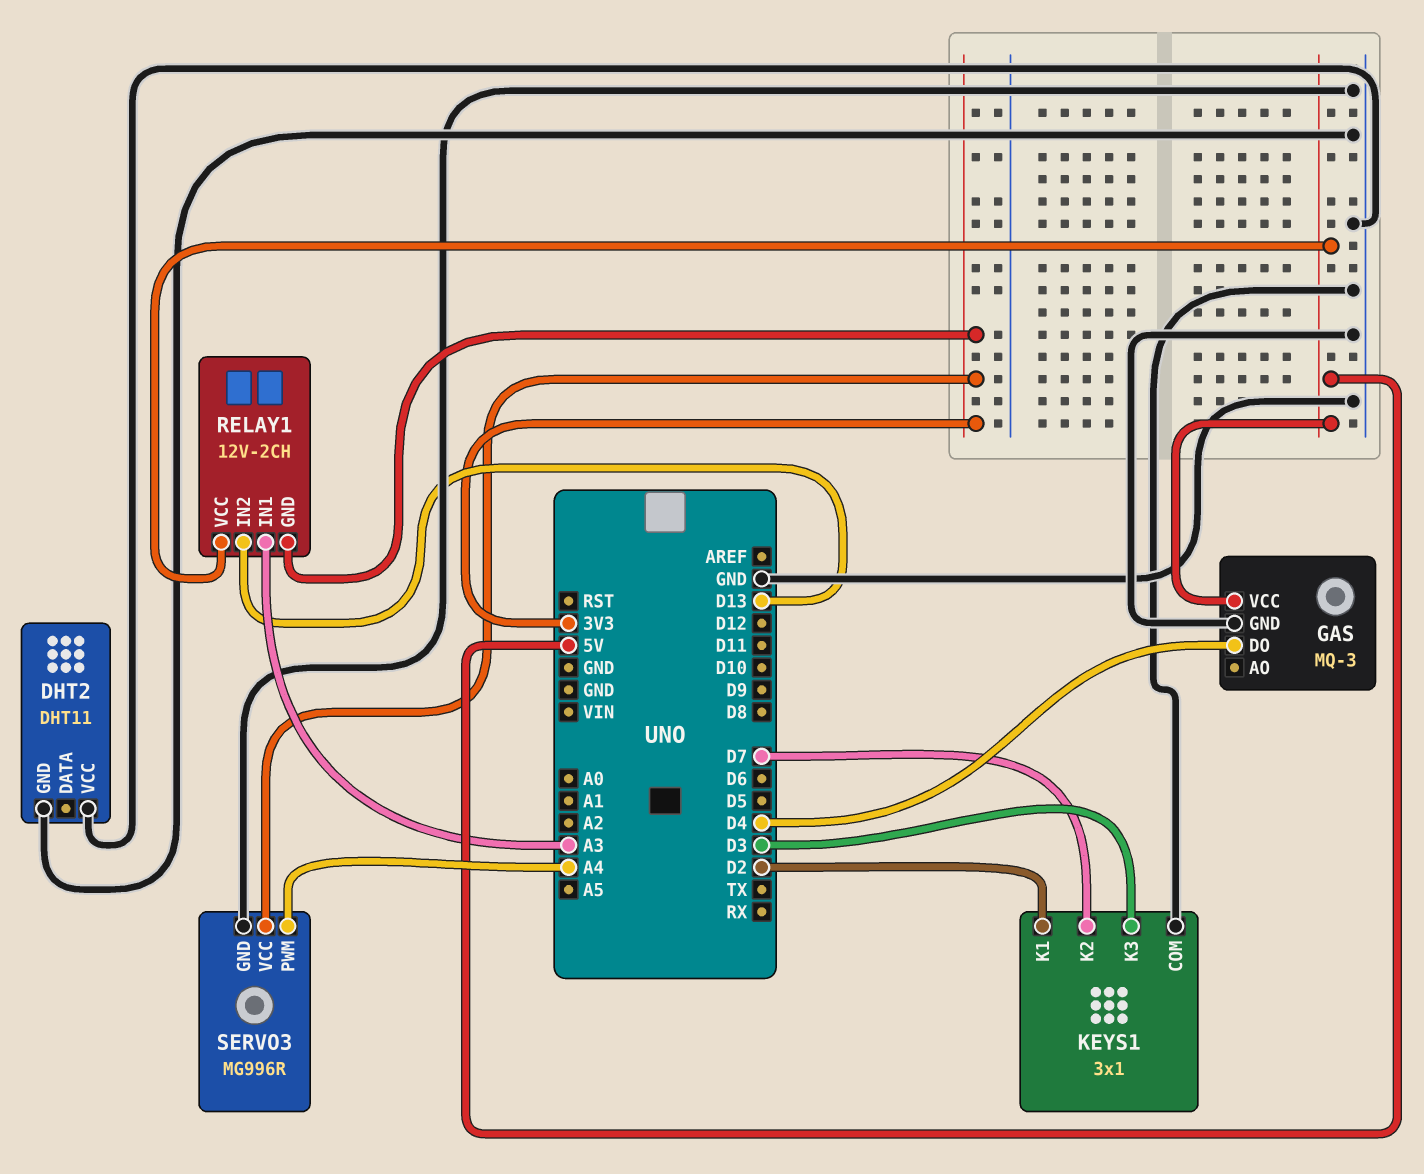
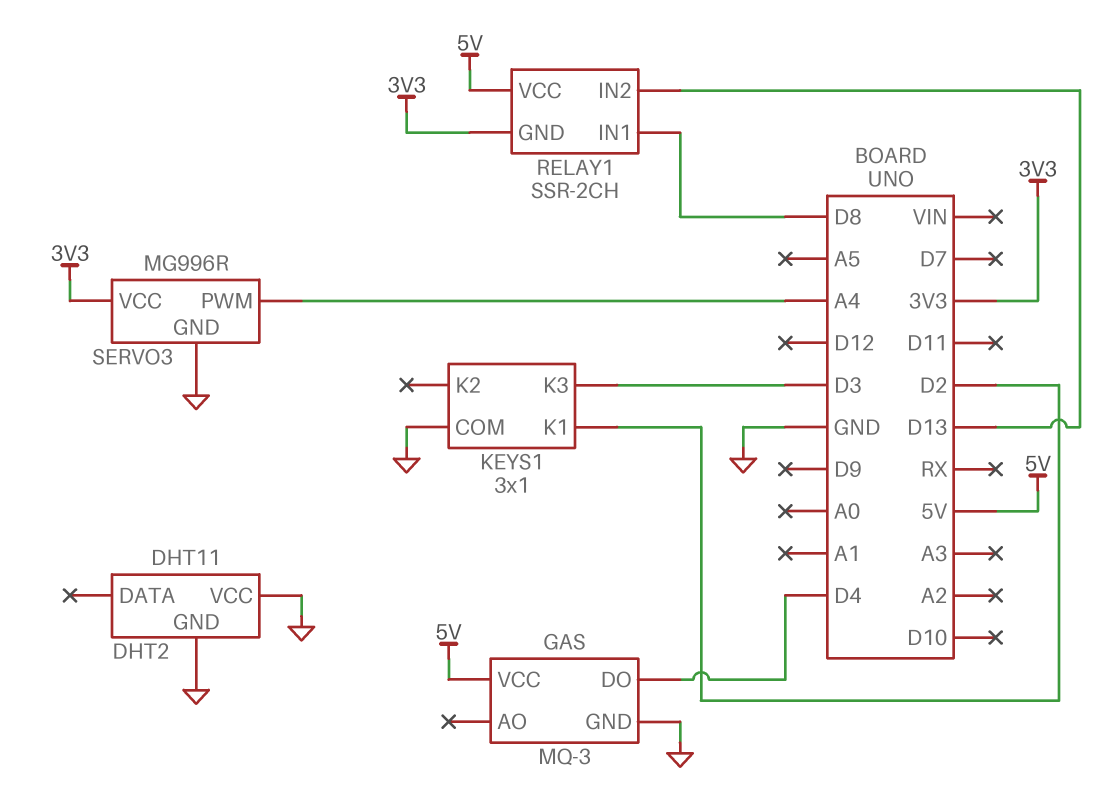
KEYS1 pin K2: D7 -> none
RELAY1: 12V-2CH -> SSR-2CH
RELAY1 pin IN1: A3 -> D8

